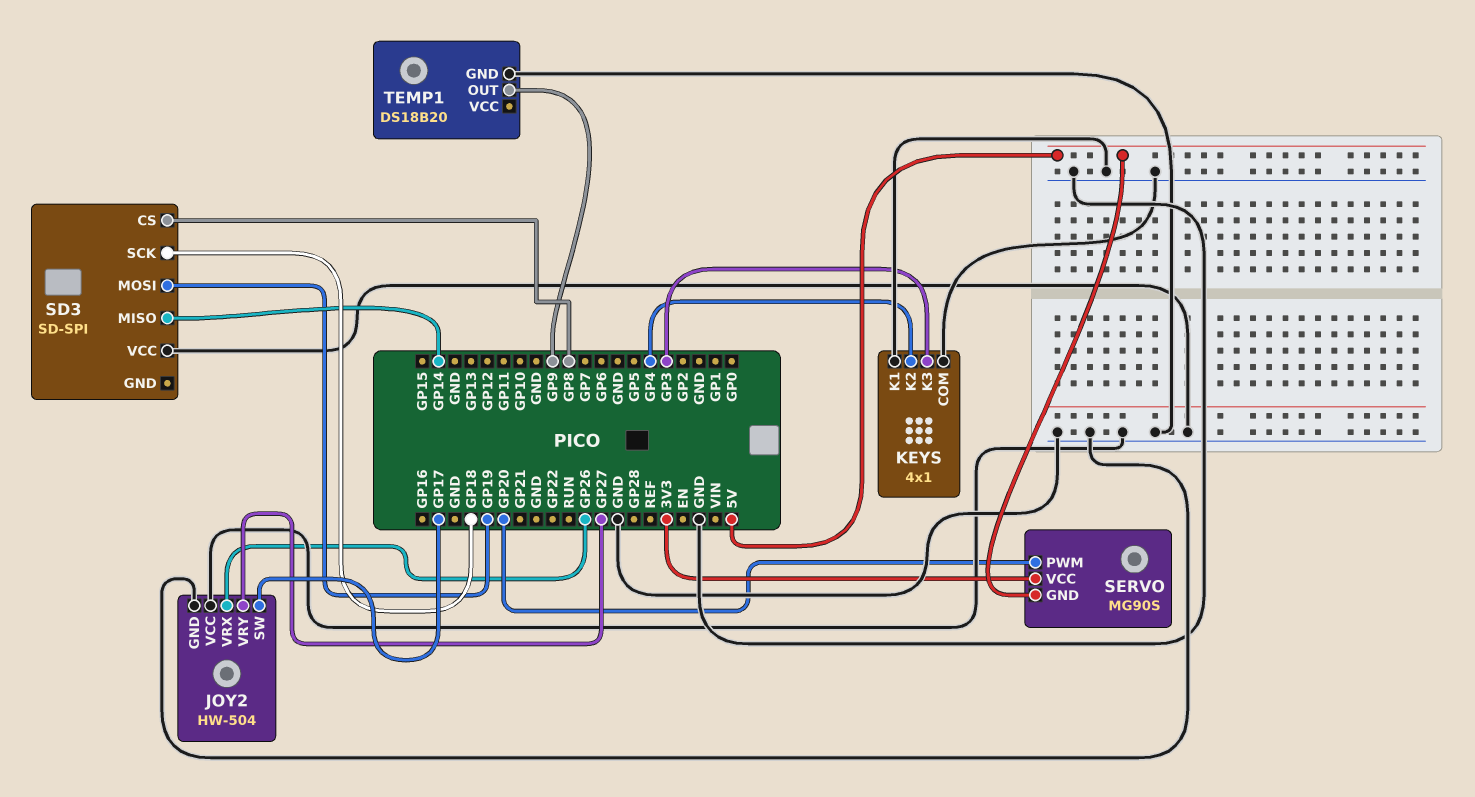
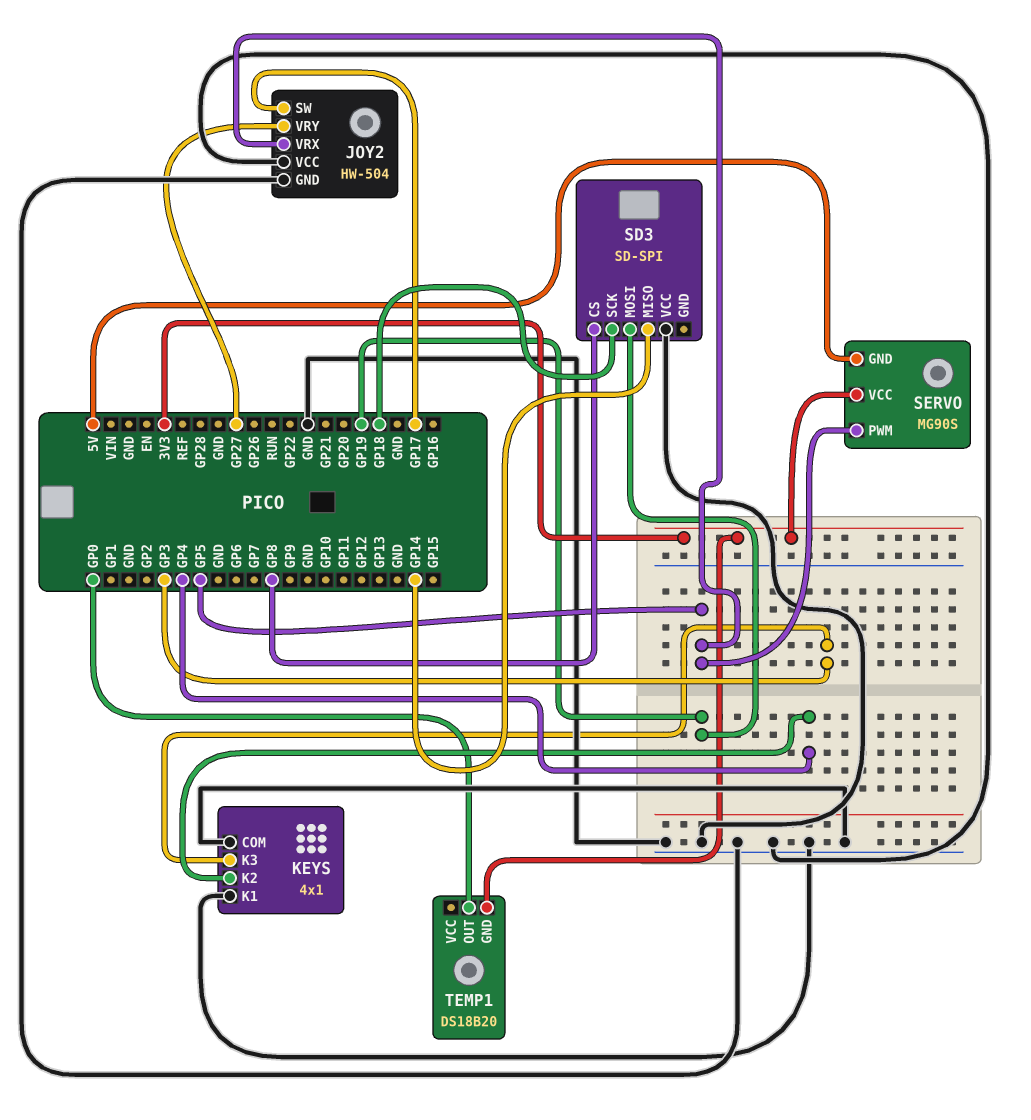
JOY2 pin VRX: GP26 -> GP5
SERVO pin PWM: GP20 -> GP5
TEMP1 pin GND: GND -> 3V3
TEMP1 pin OUT: GP9 -> GP0

